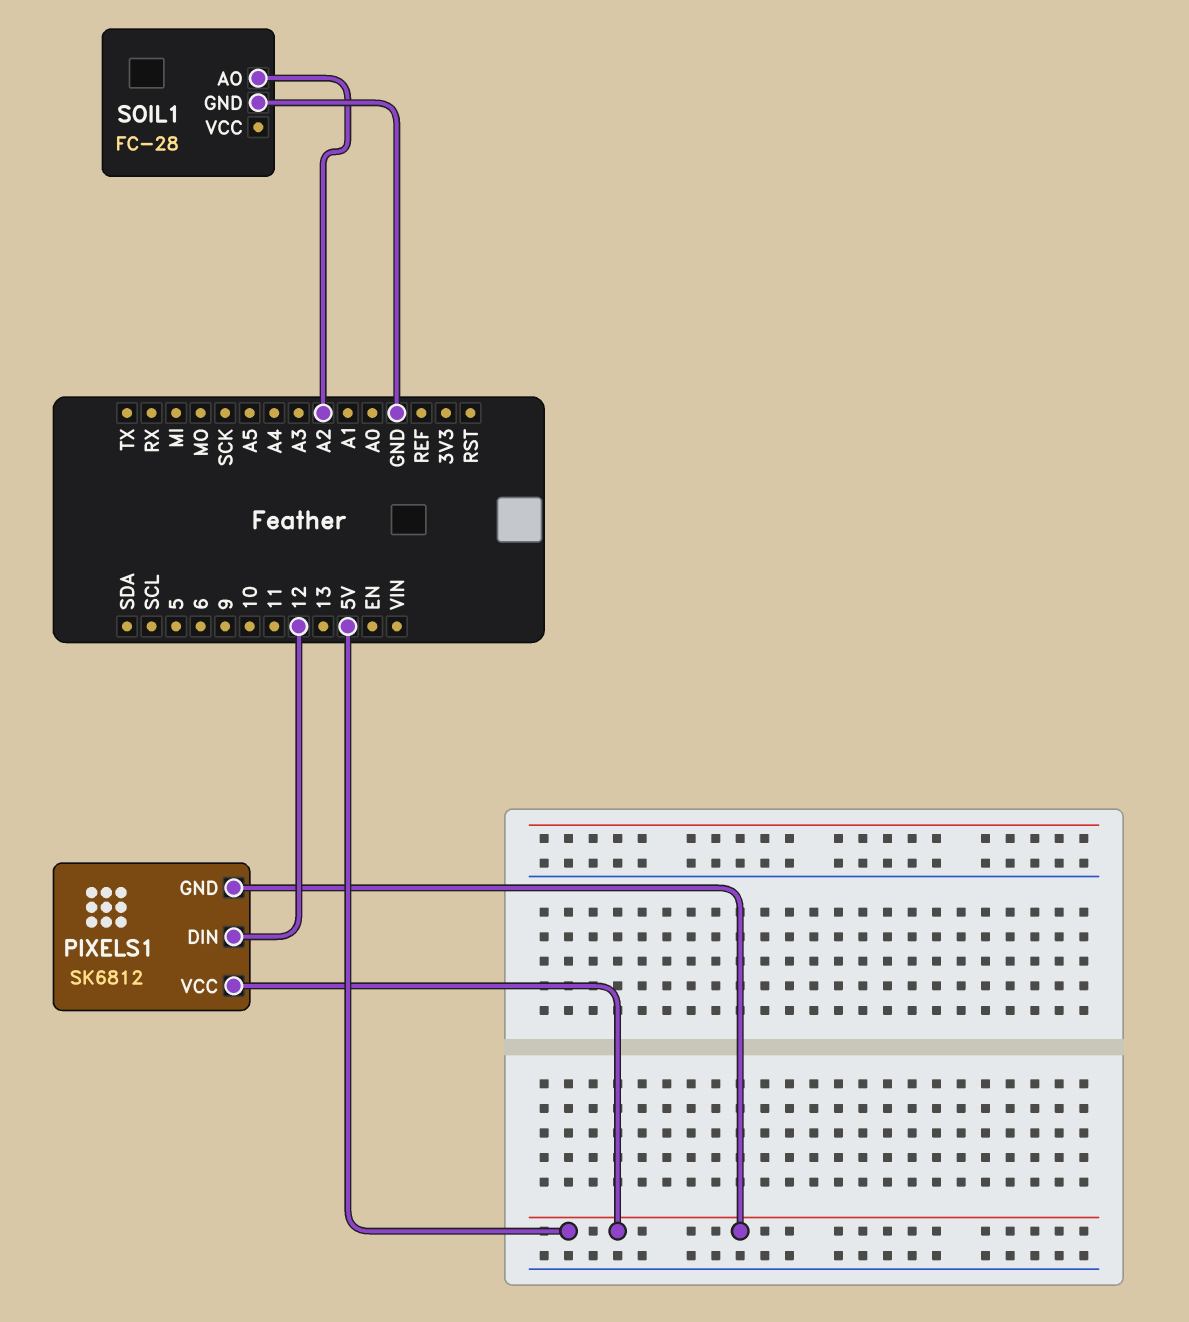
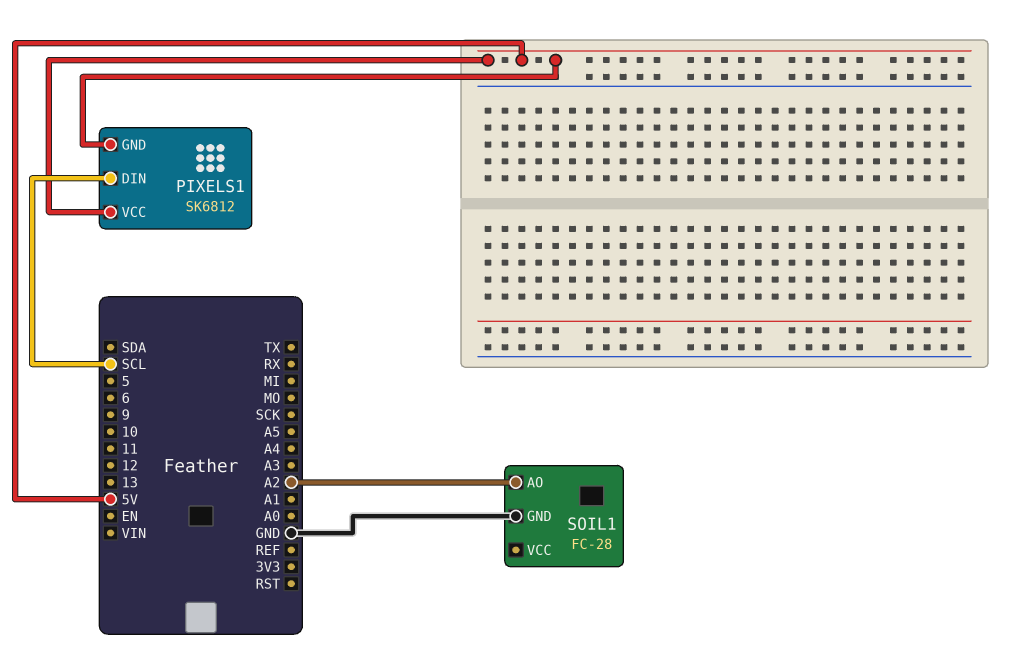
PIXELS1 pin DIN: 12 -> SCL

